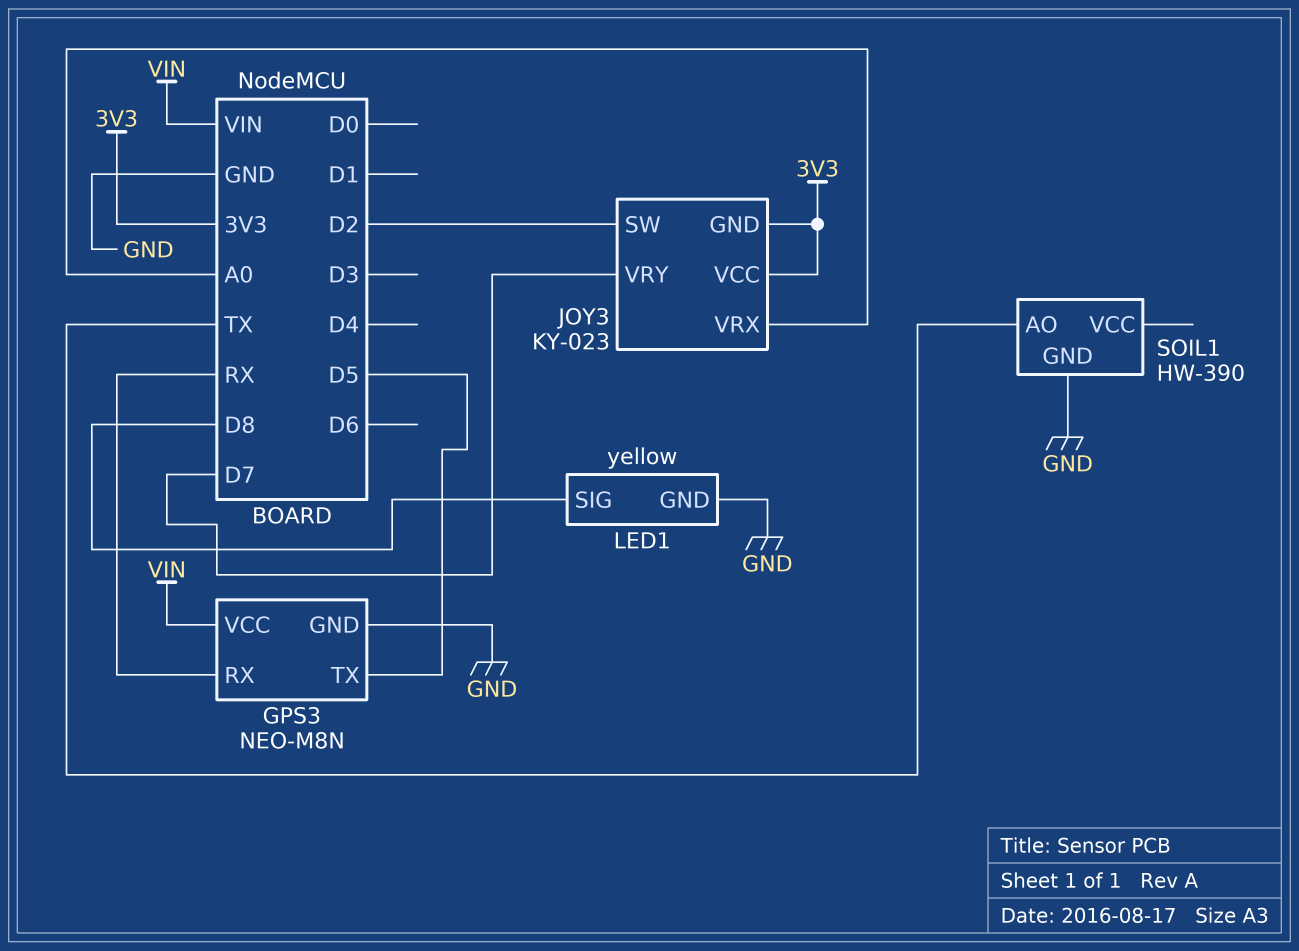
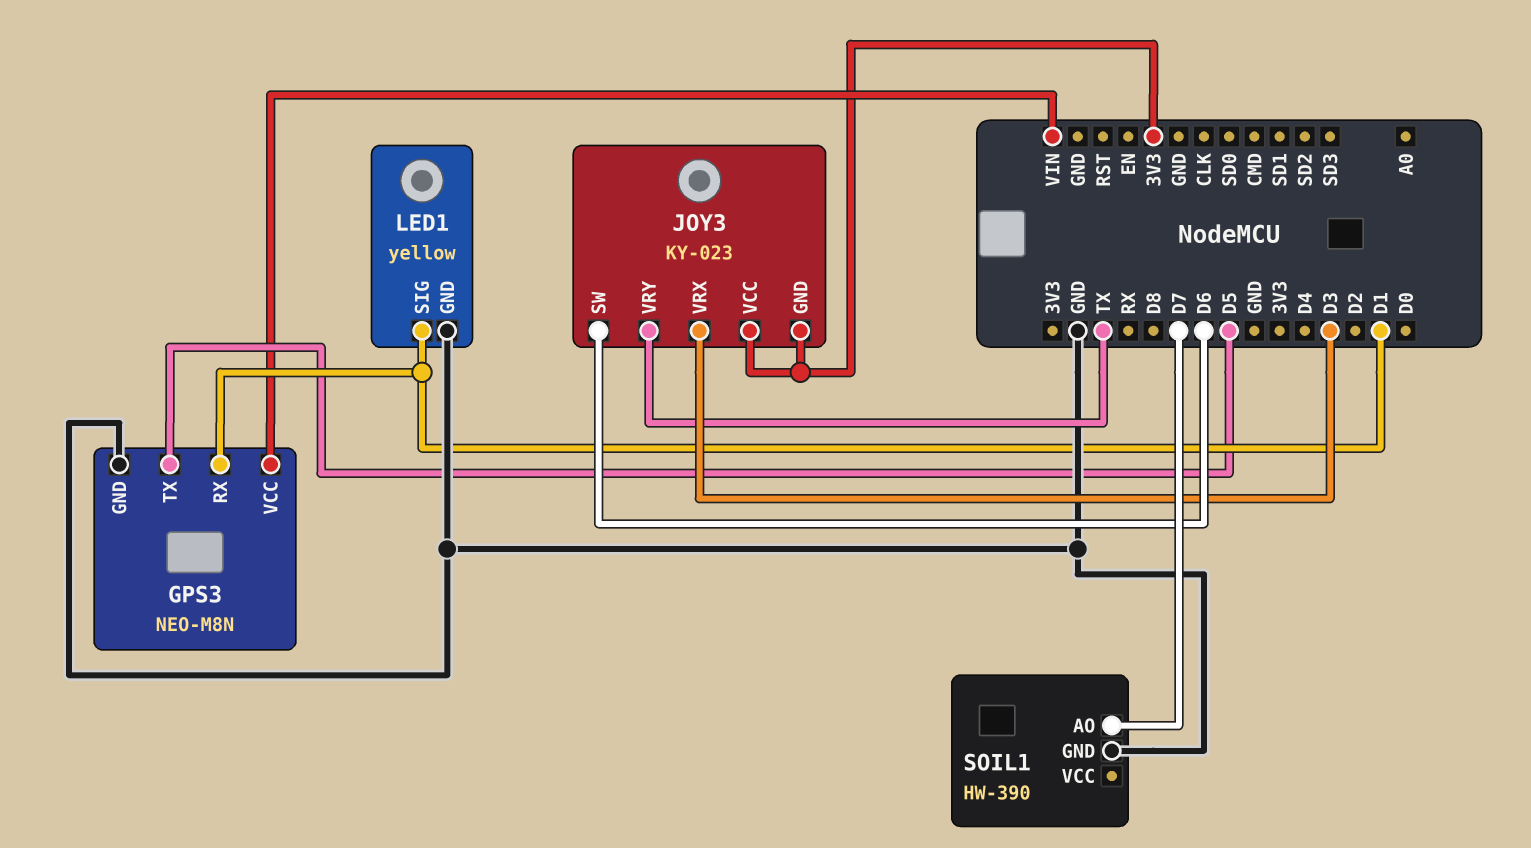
GPS3 pin RX: RX -> D1
JOY3 pin SW: D2 -> D6
JOY3 pin VRX: A0 -> D3
JOY3 pin VRY: D7 -> TX
LED1 pin SIG: D8 -> D1
SOIL1 pin AO: TX -> D7

